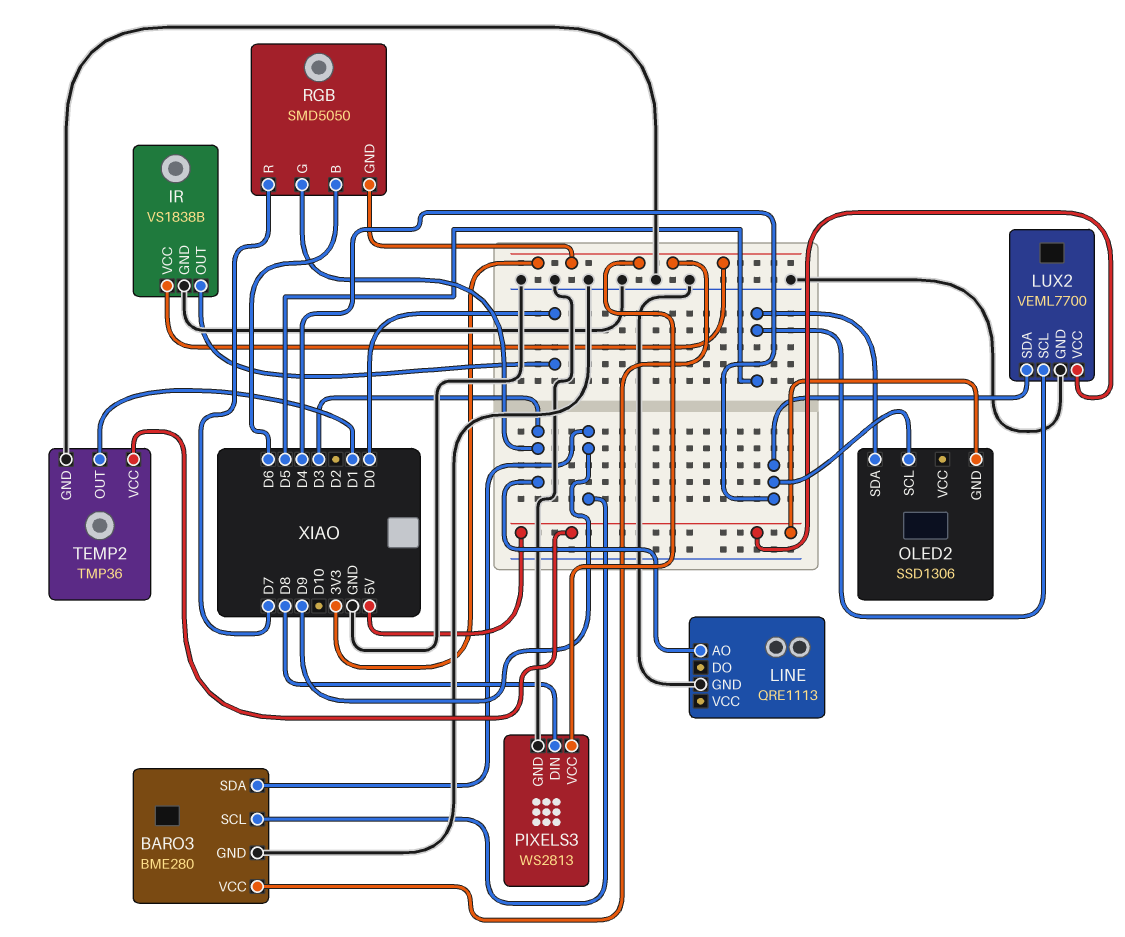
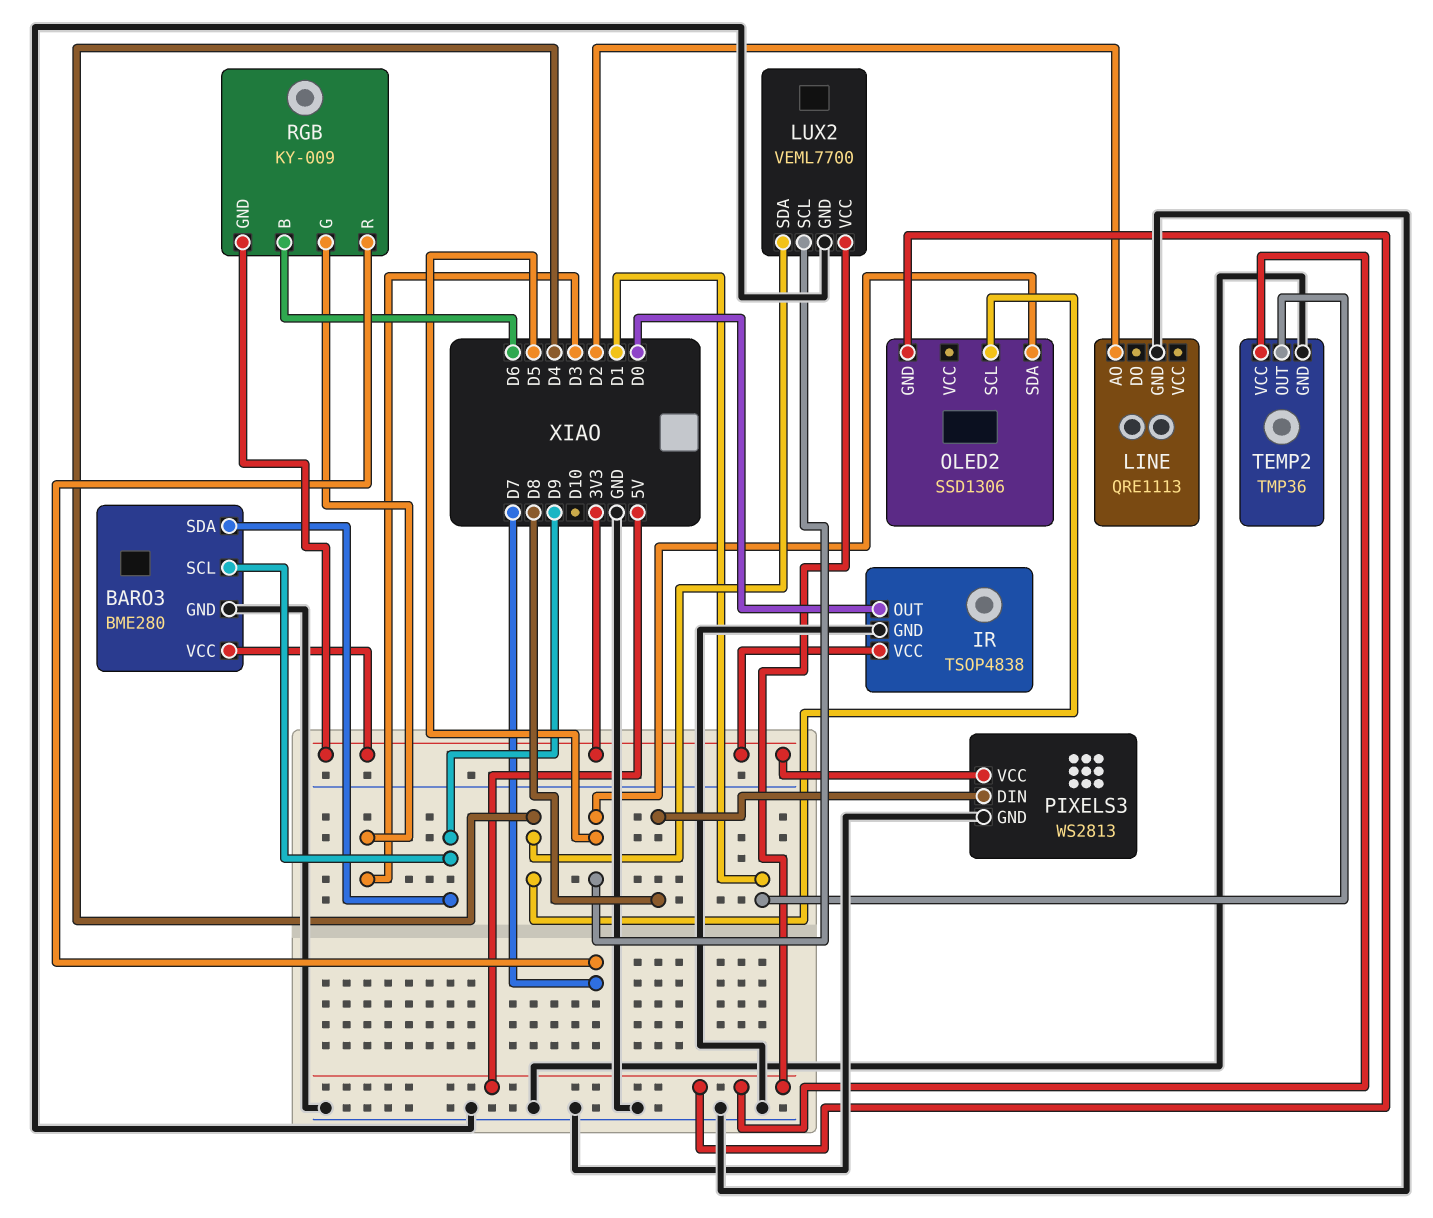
IR: VS1838B -> TSOP4838
LINE pin AO: D3 -> D2
RGB: SMD5050 -> KY-009

